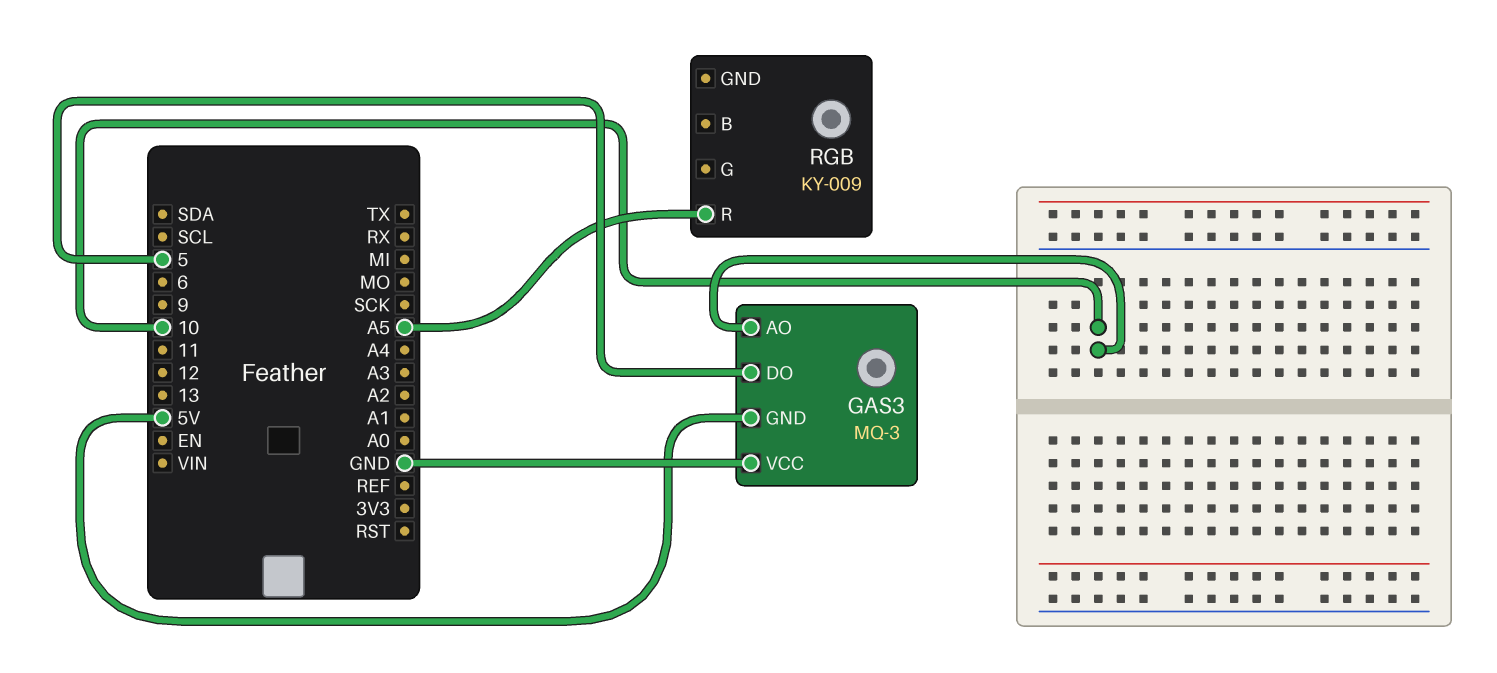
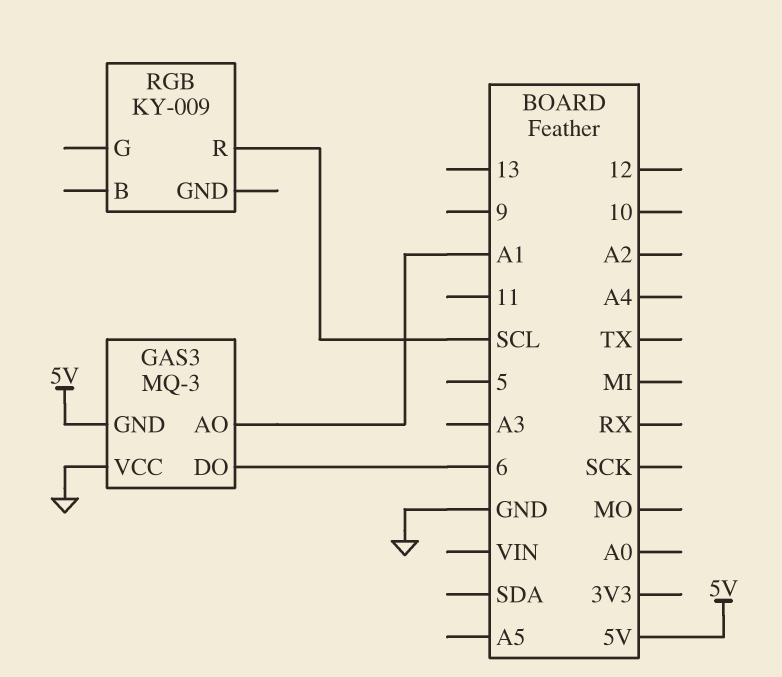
GAS3 pin AO: 10 -> A1
GAS3 pin DO: 5 -> 6
RGB pin R: A5 -> SCL

